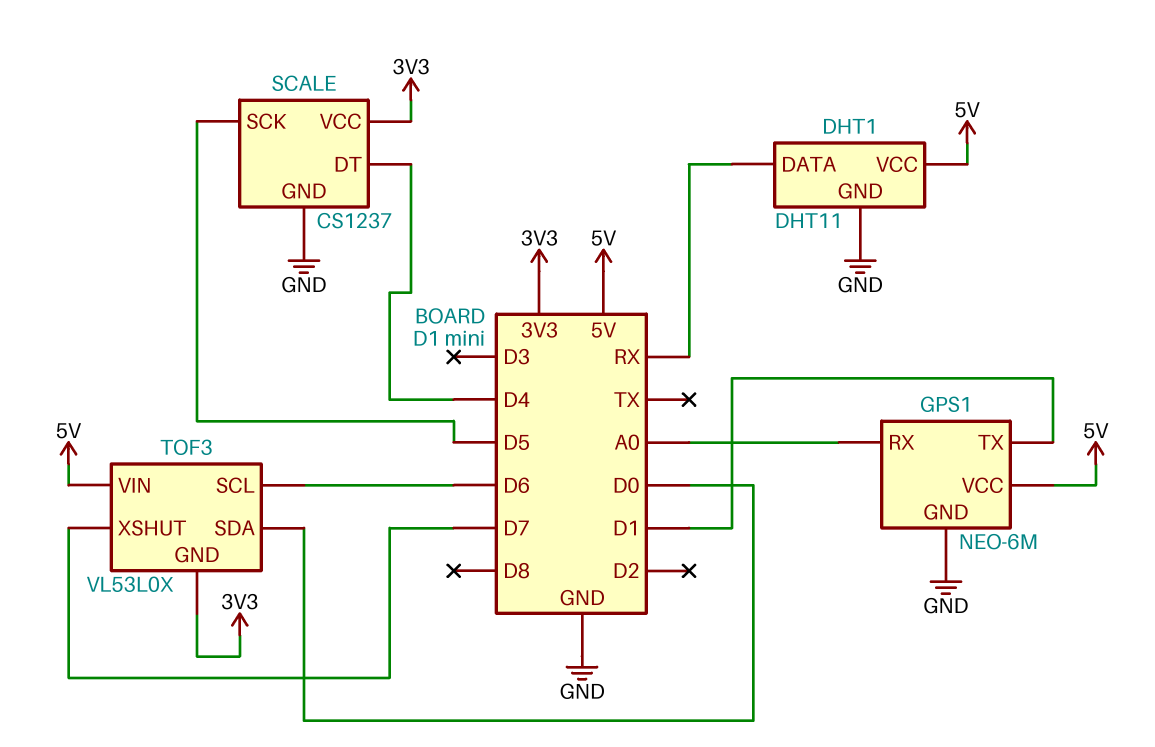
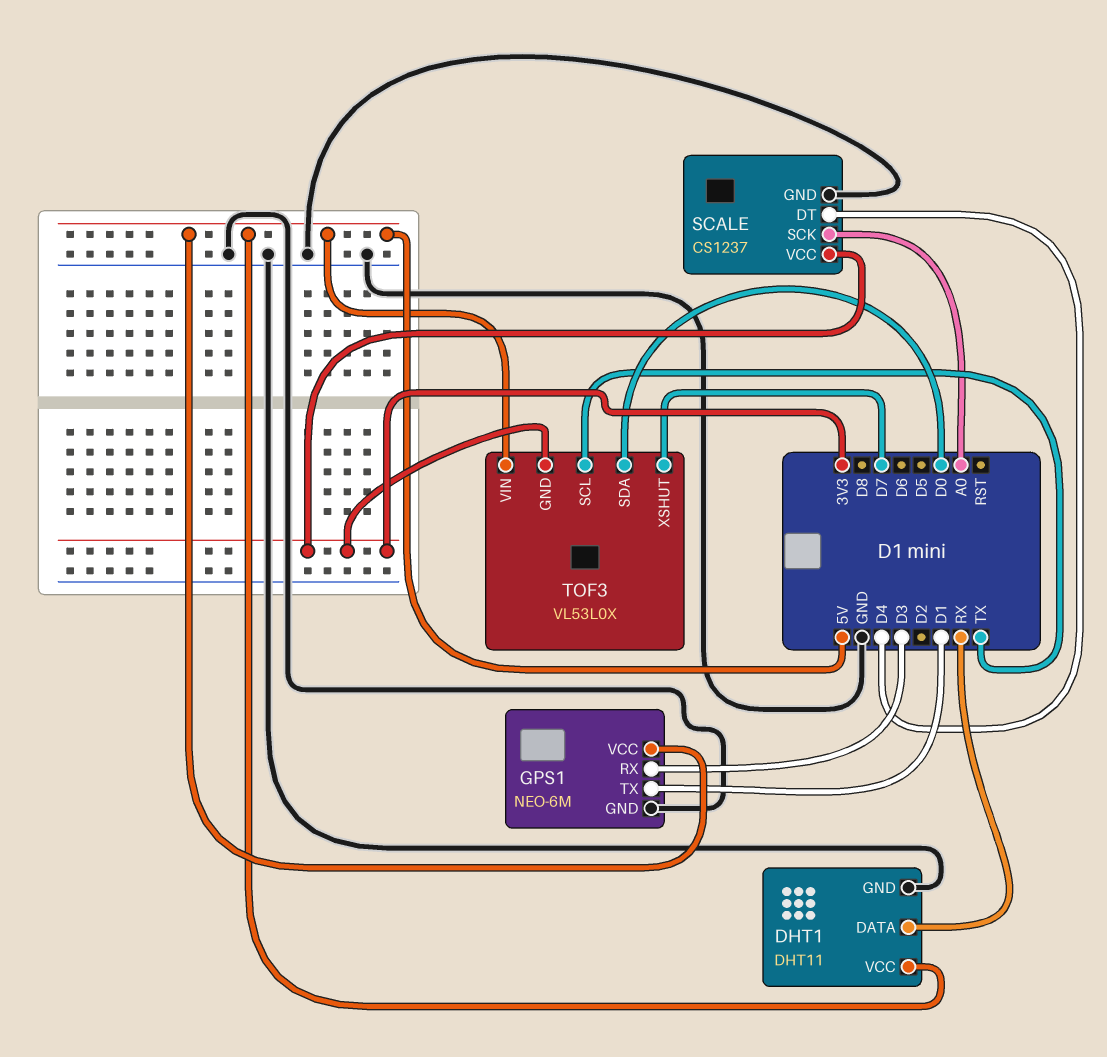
GPS1 pin RX: A0 -> D3
SCALE pin SCK: D5 -> A0
TOF3 pin SCL: D6 -> TX

